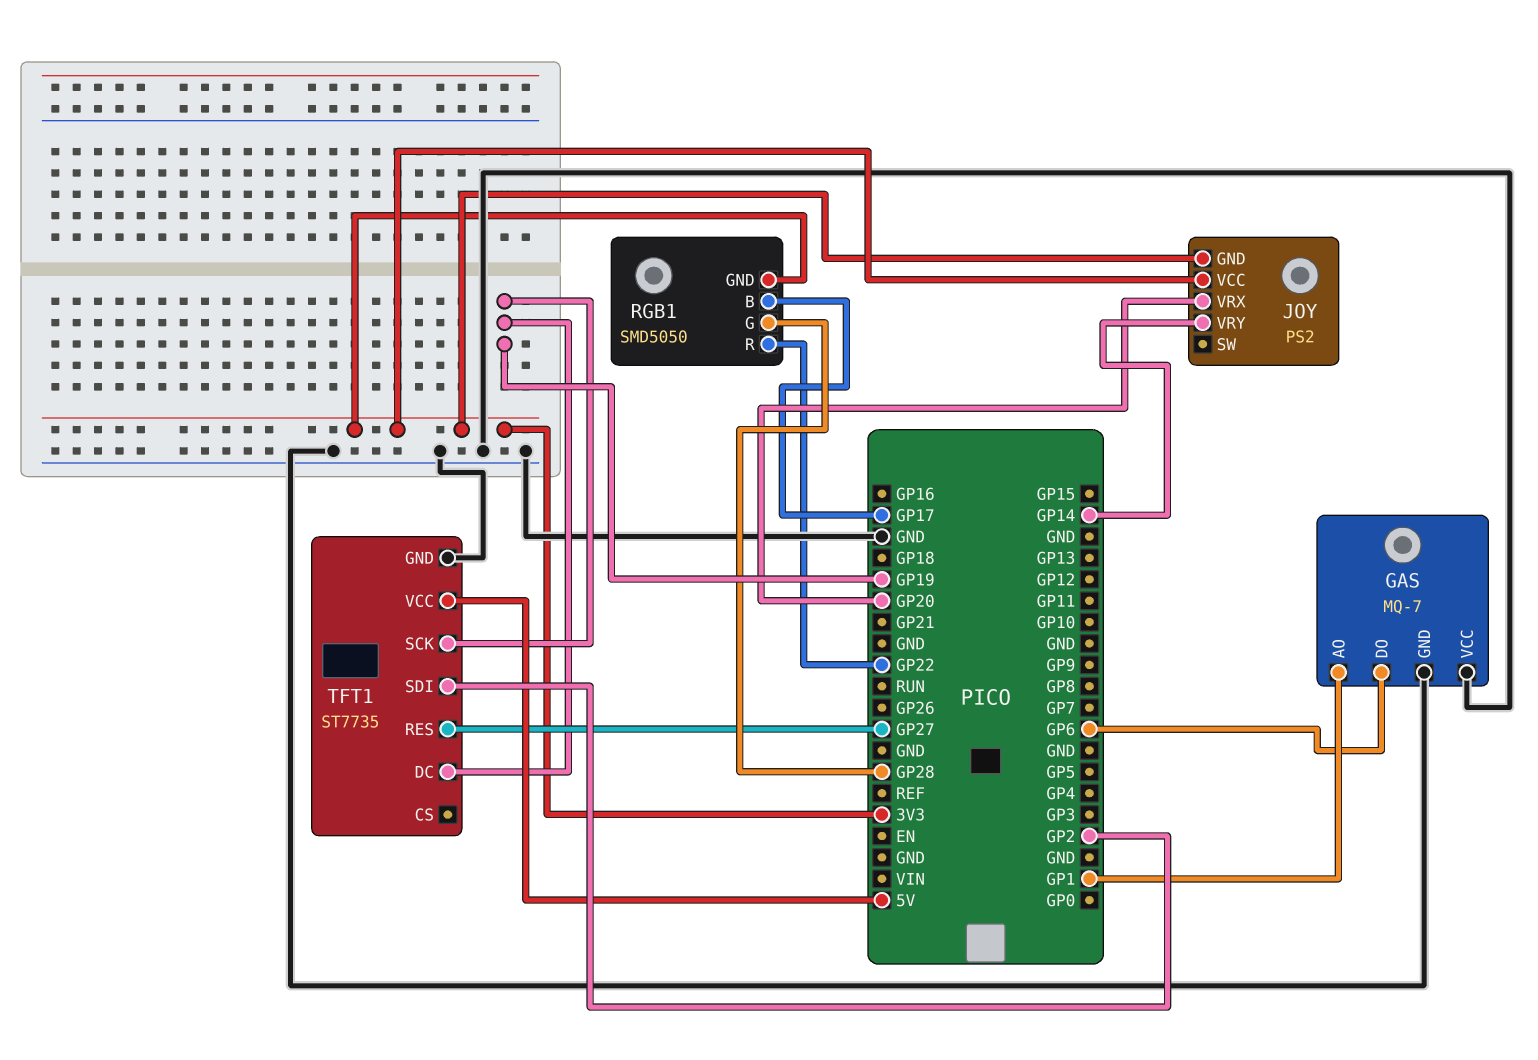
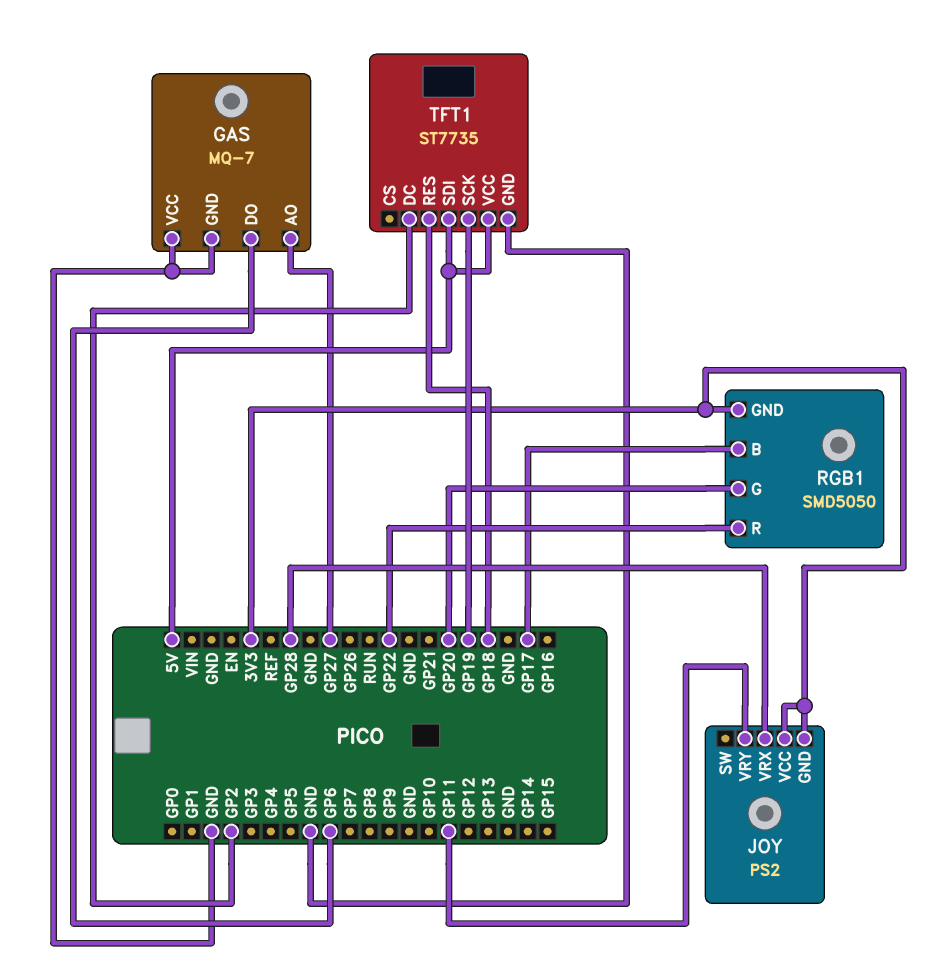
GAS pin AO: GP1 -> GP27
JOY pin VRX: GP20 -> GP28
JOY pin VRY: GP14 -> GP11
RGB1 pin G: GP28 -> GP20
TFT1 pin DC: GP19 -> GP2
TFT1 pin RES: GP27 -> GP18
TFT1 pin SDI: GP2 -> 5V

